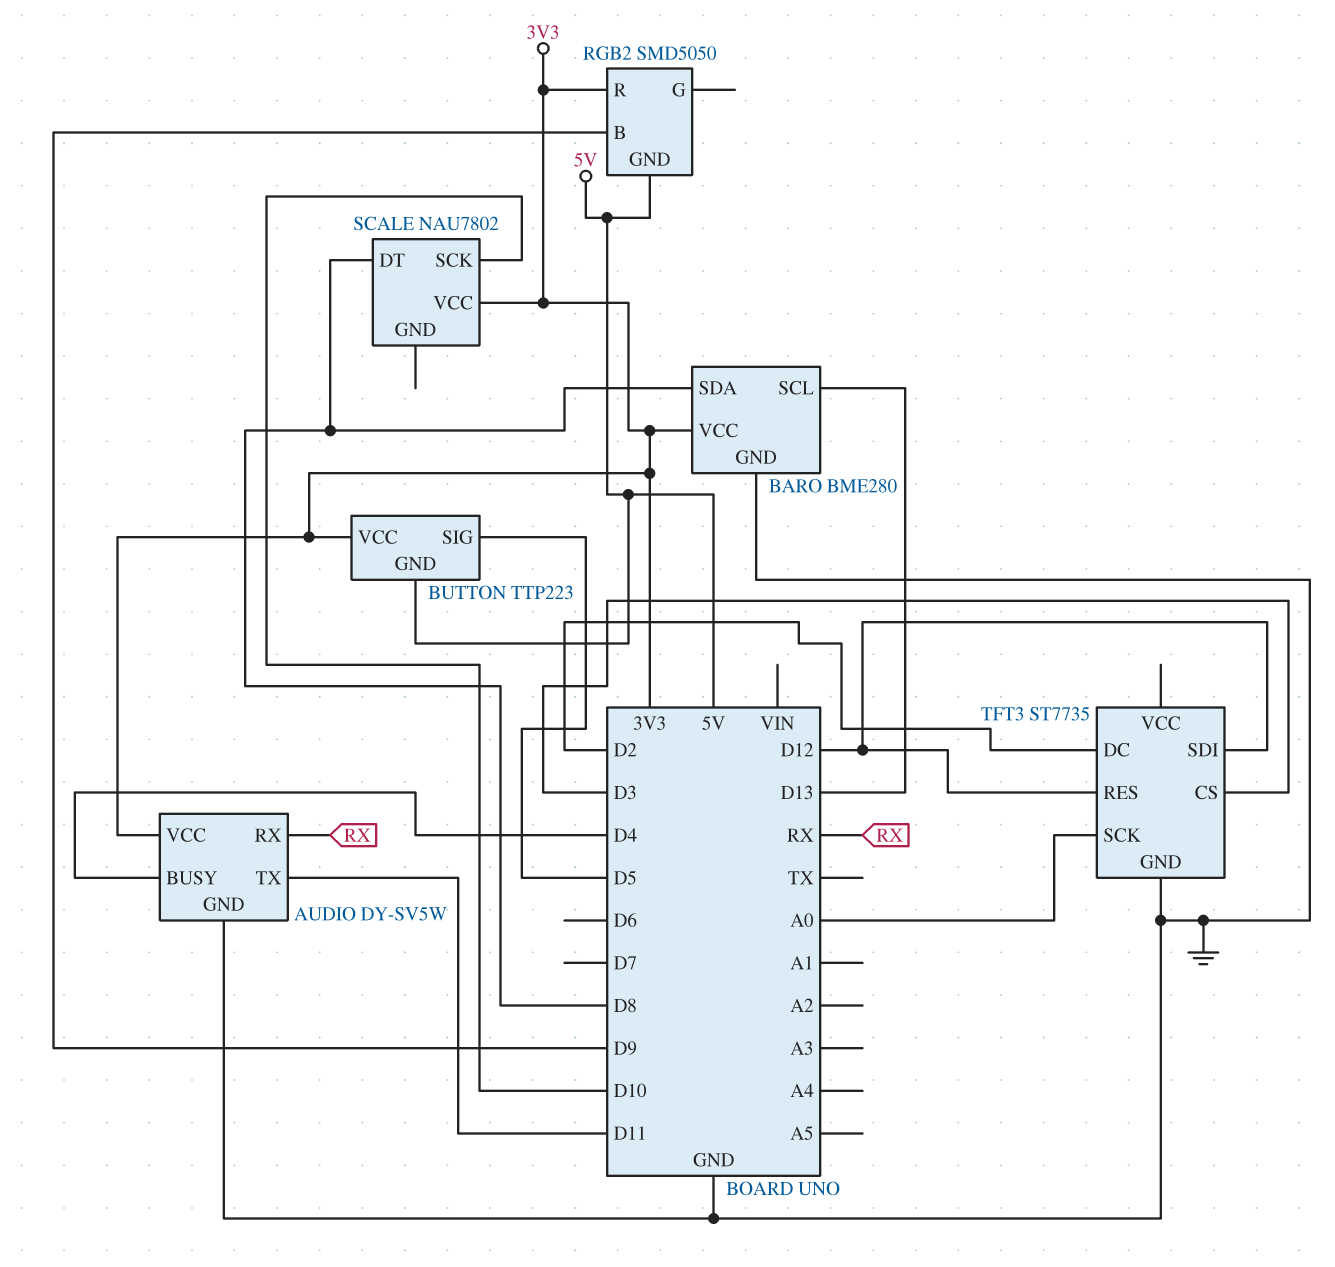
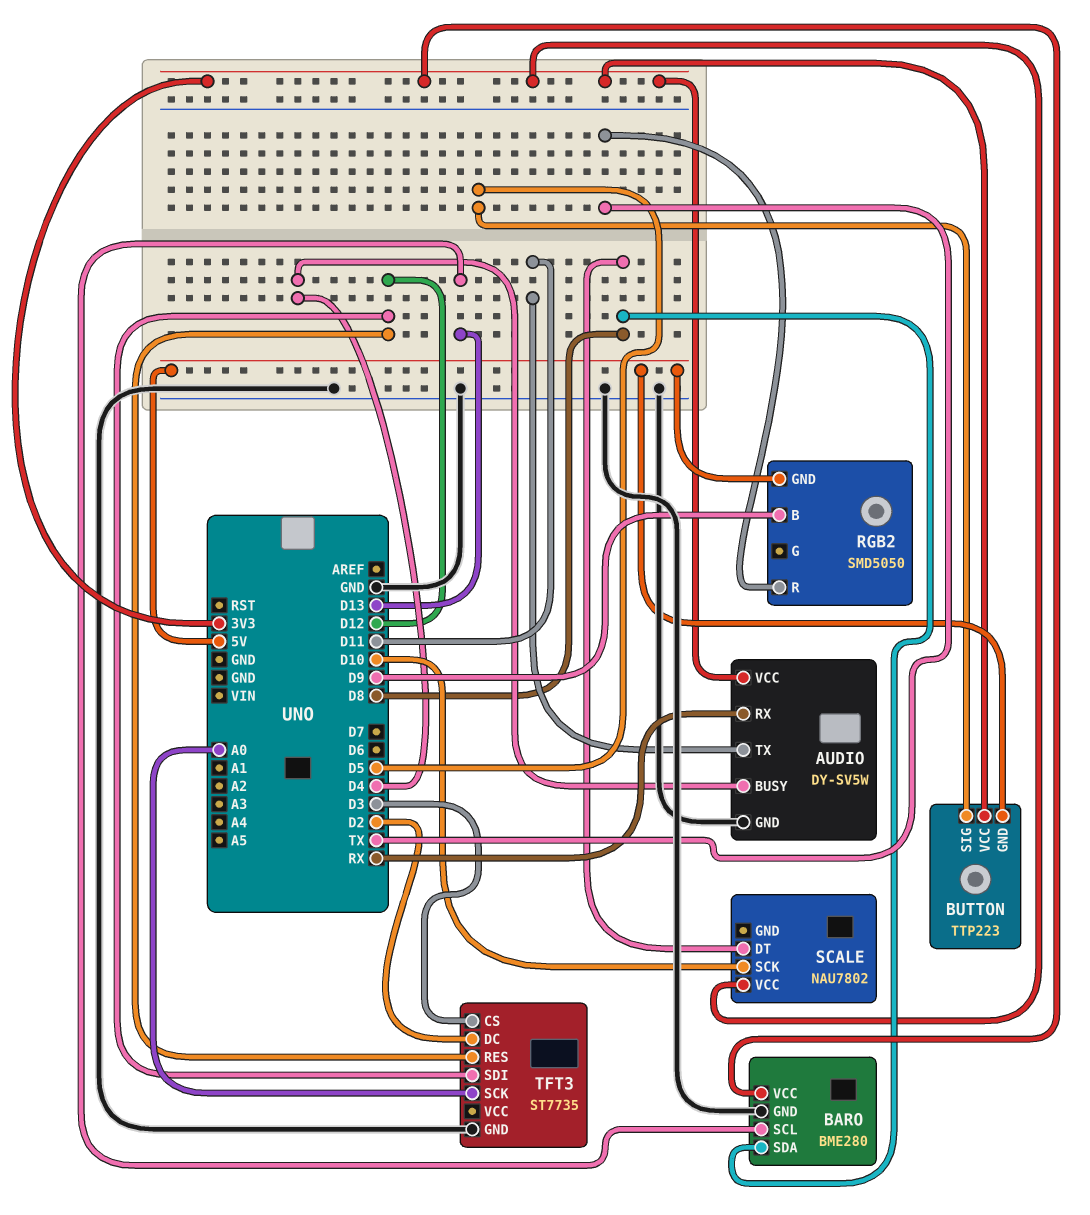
RGB2 pin R: 3V3 -> TX

